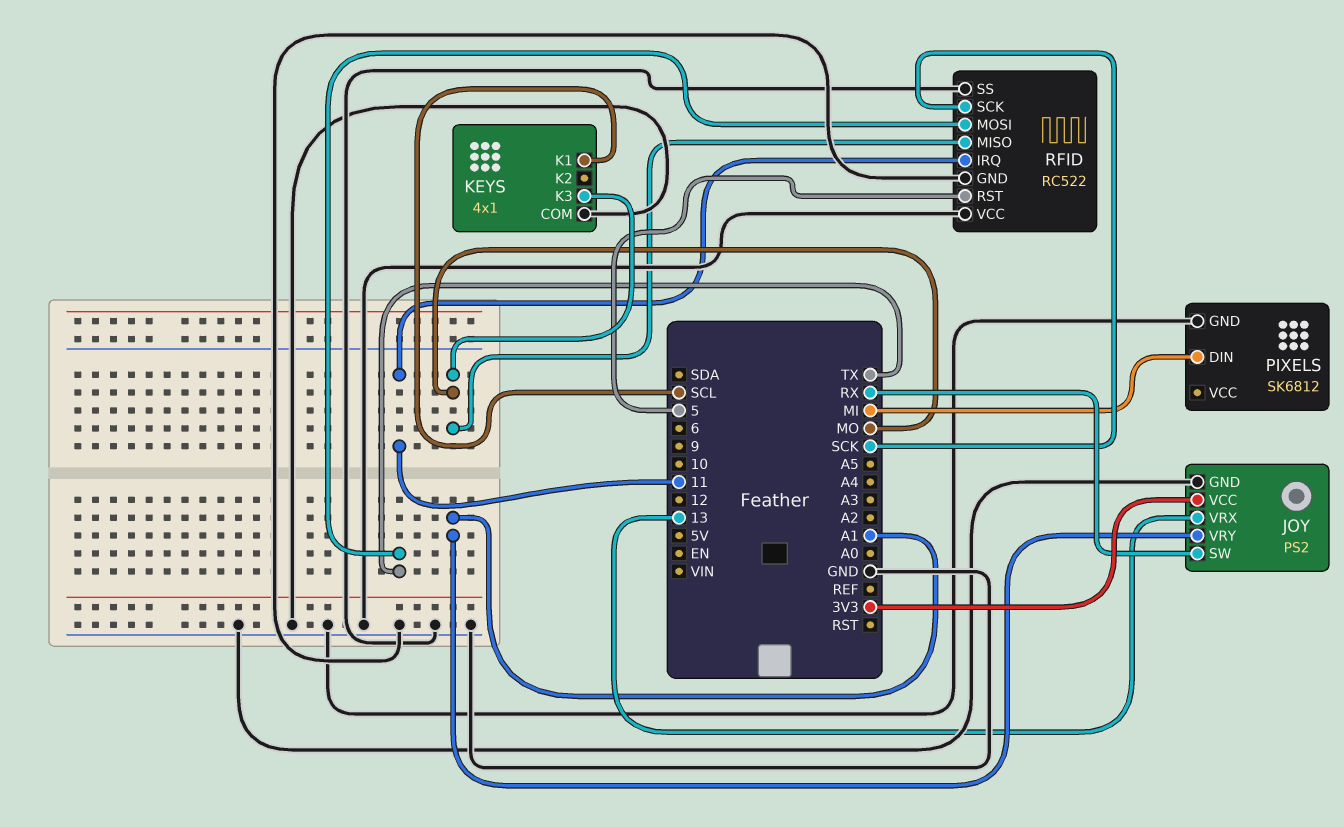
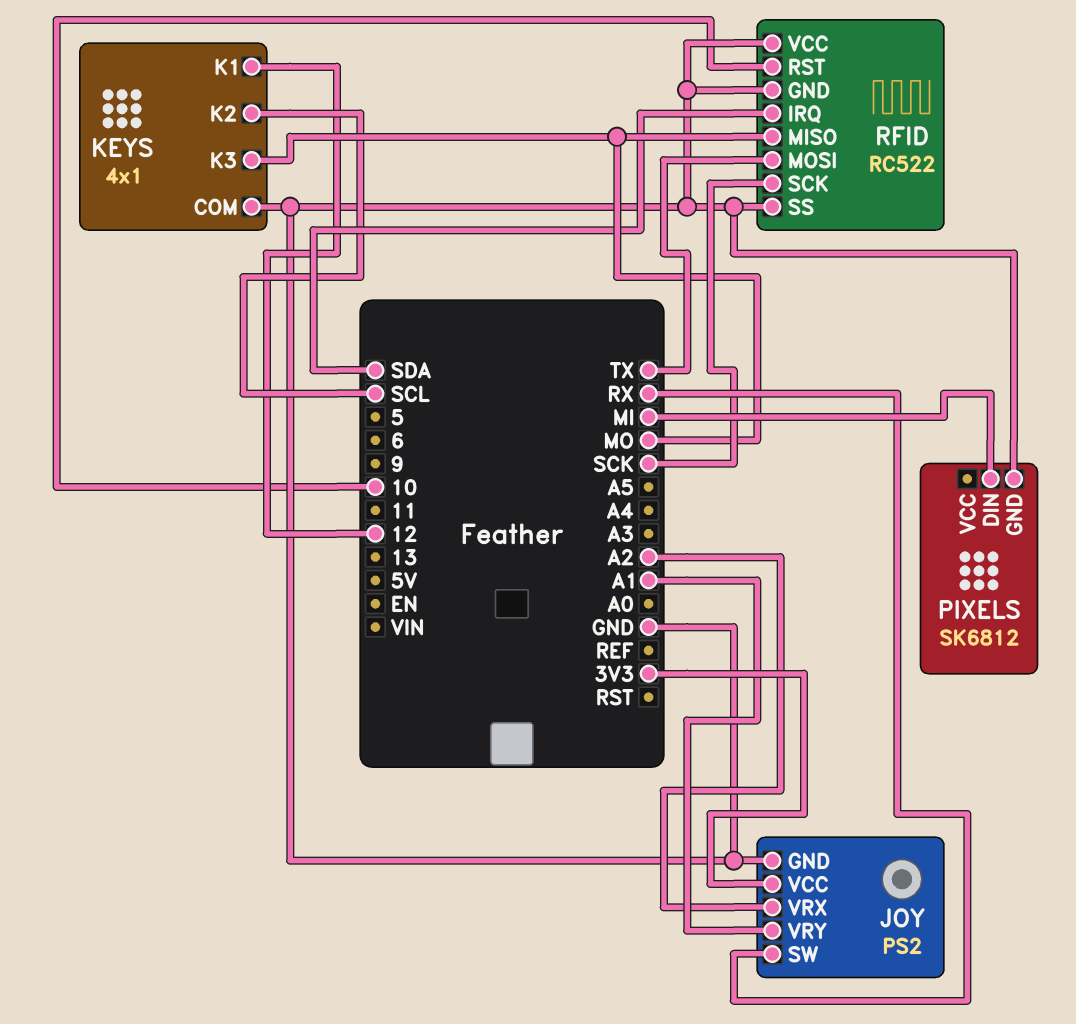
JOY pin VRX: 13 -> A2
KEYS pin K1: SCL -> 12
KEYS pin K2: none -> SCL
RFID pin IRQ: 11 -> SDA
RFID pin RST: 5 -> 10

